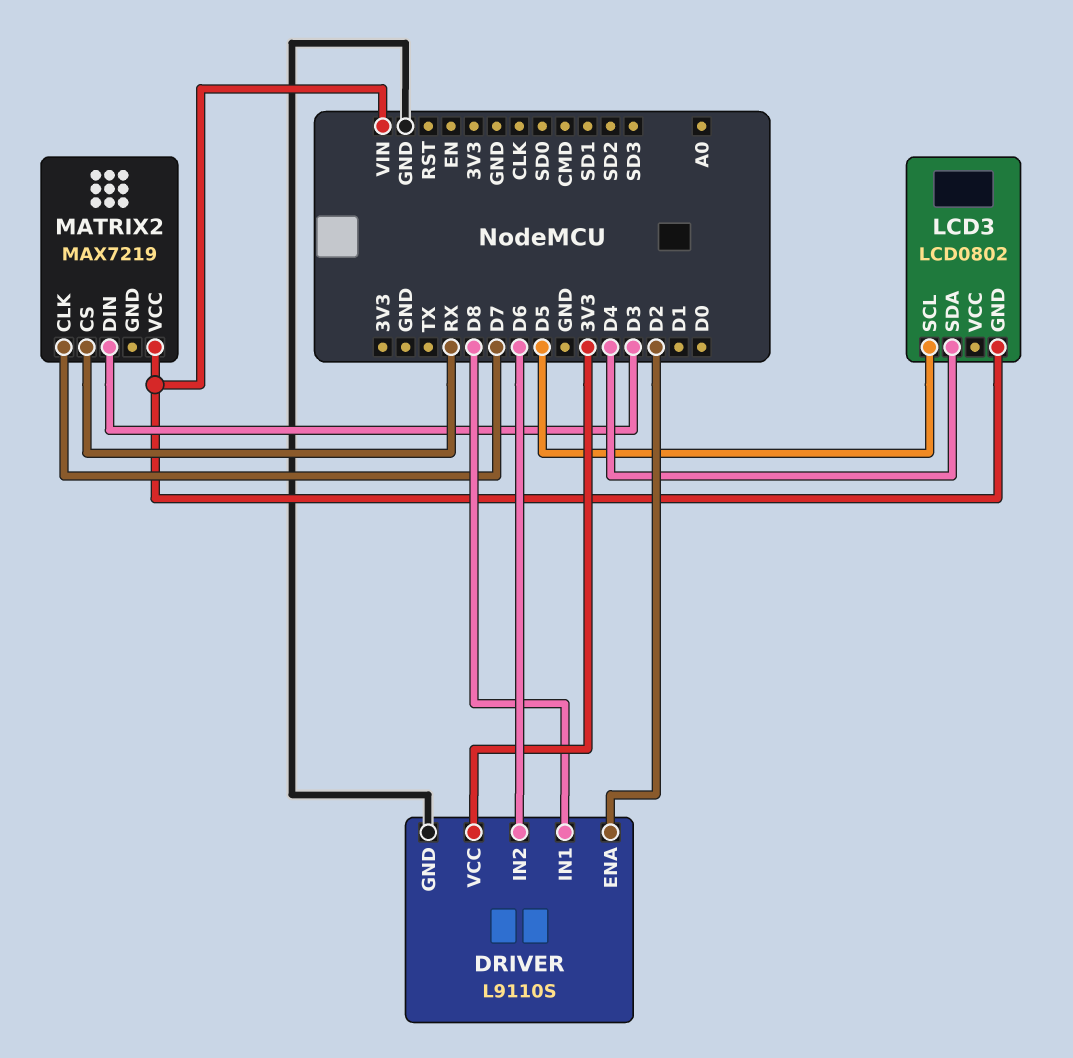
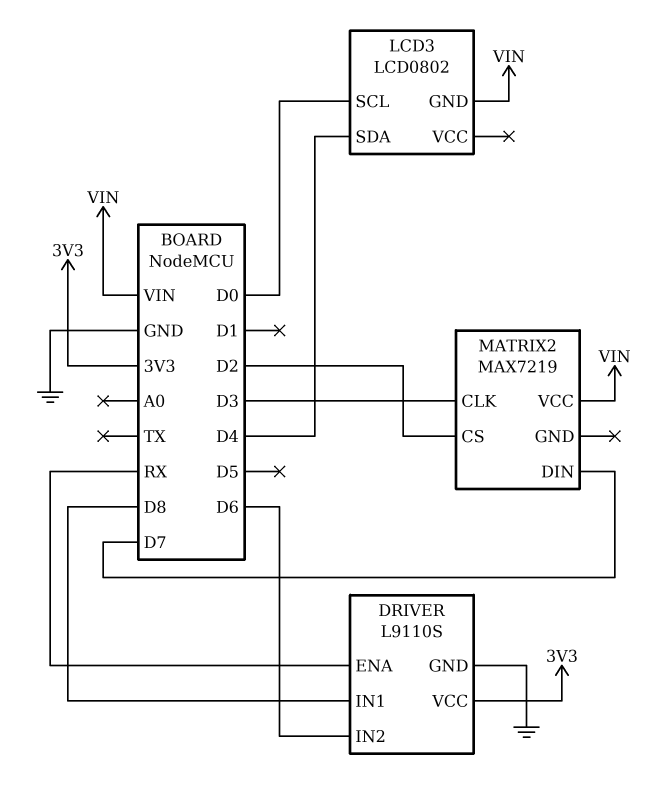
DRIVER pin ENA: D2 -> RX
LCD3 pin SCL: D5 -> D0
MATRIX2 pin CLK: D7 -> D3
MATRIX2 pin CS: RX -> D2
MATRIX2 pin DIN: D3 -> D7

